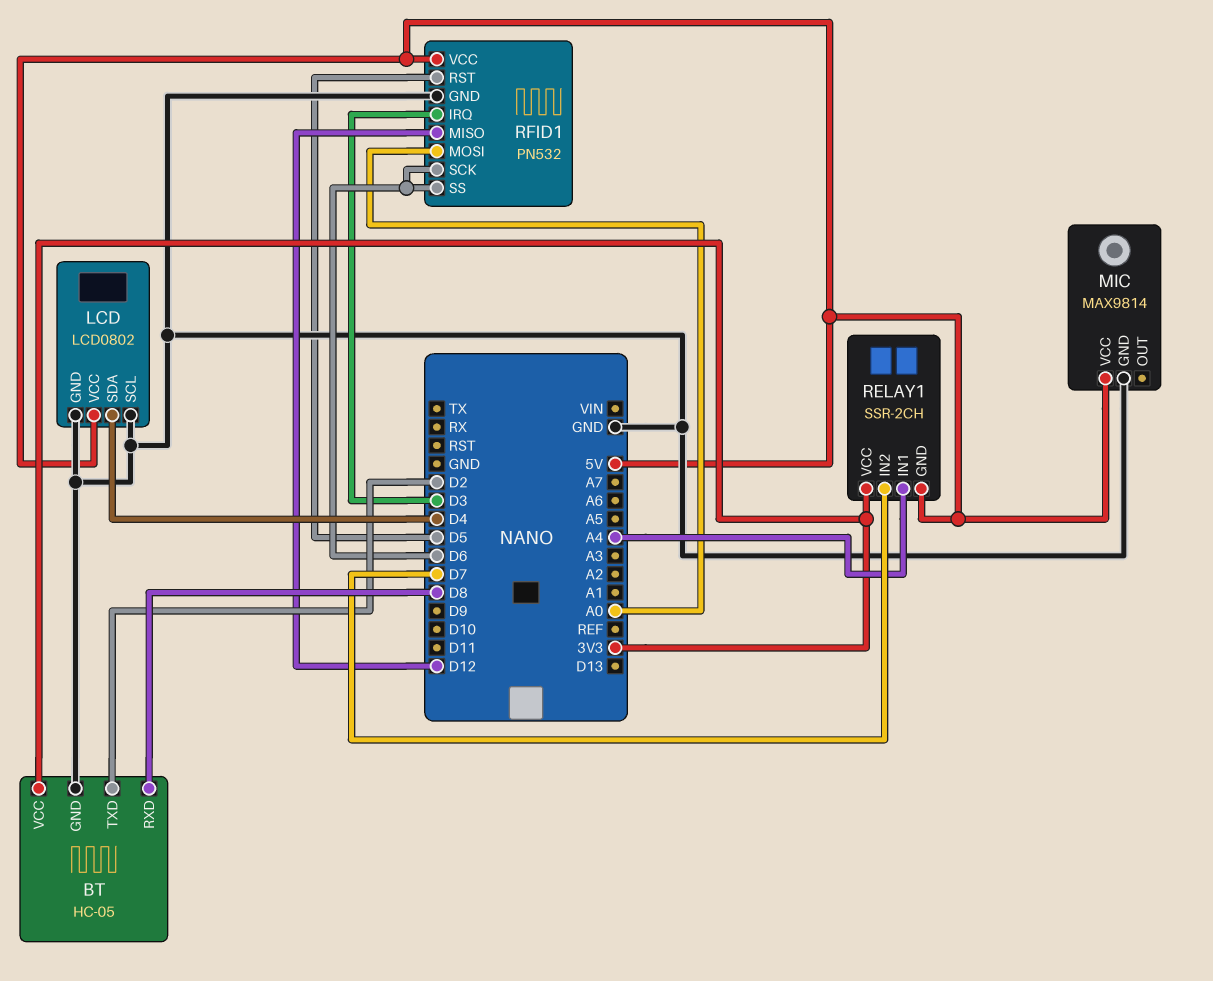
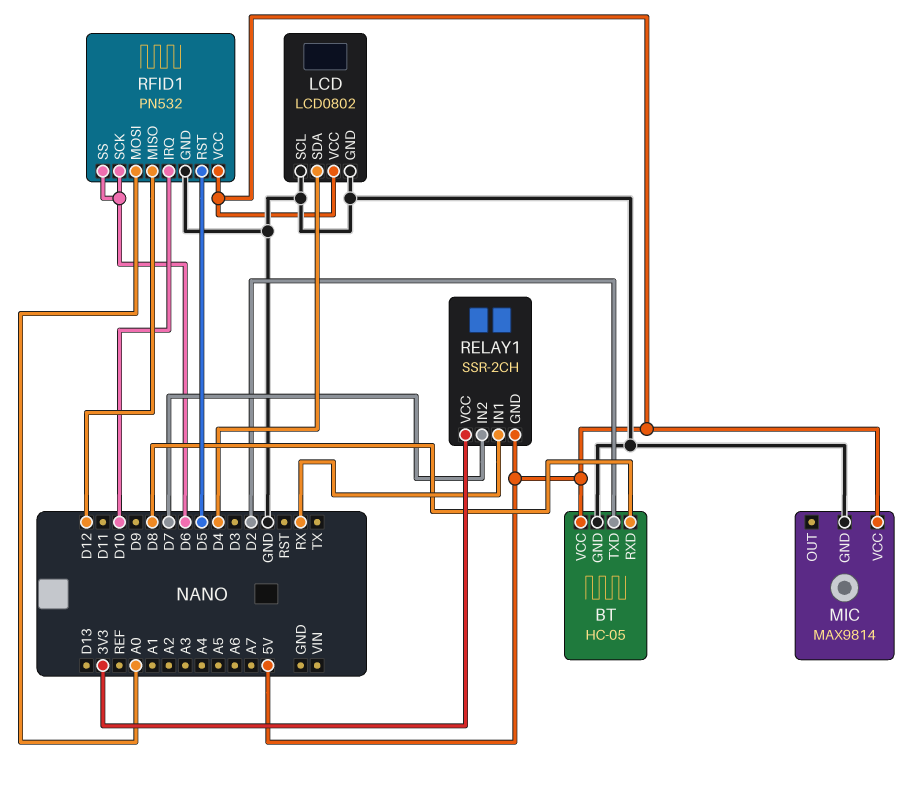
BT pin VCC: 3V3 -> 5V
RELAY1 pin IN1: A4 -> RX
RFID1 pin IRQ: D3 -> D10

